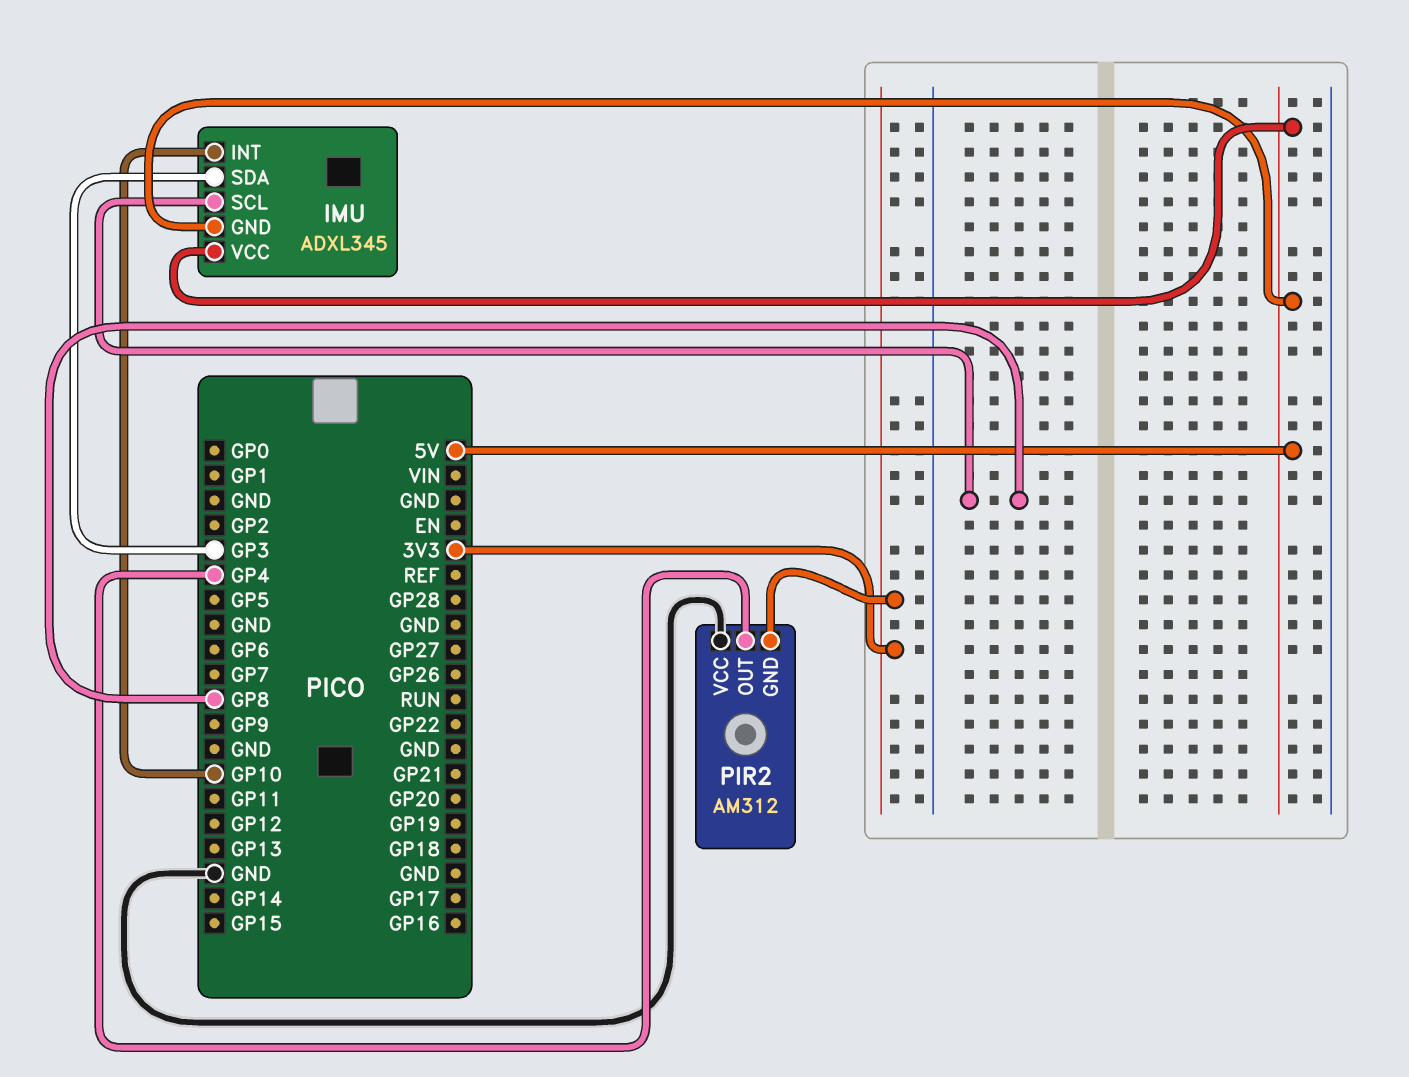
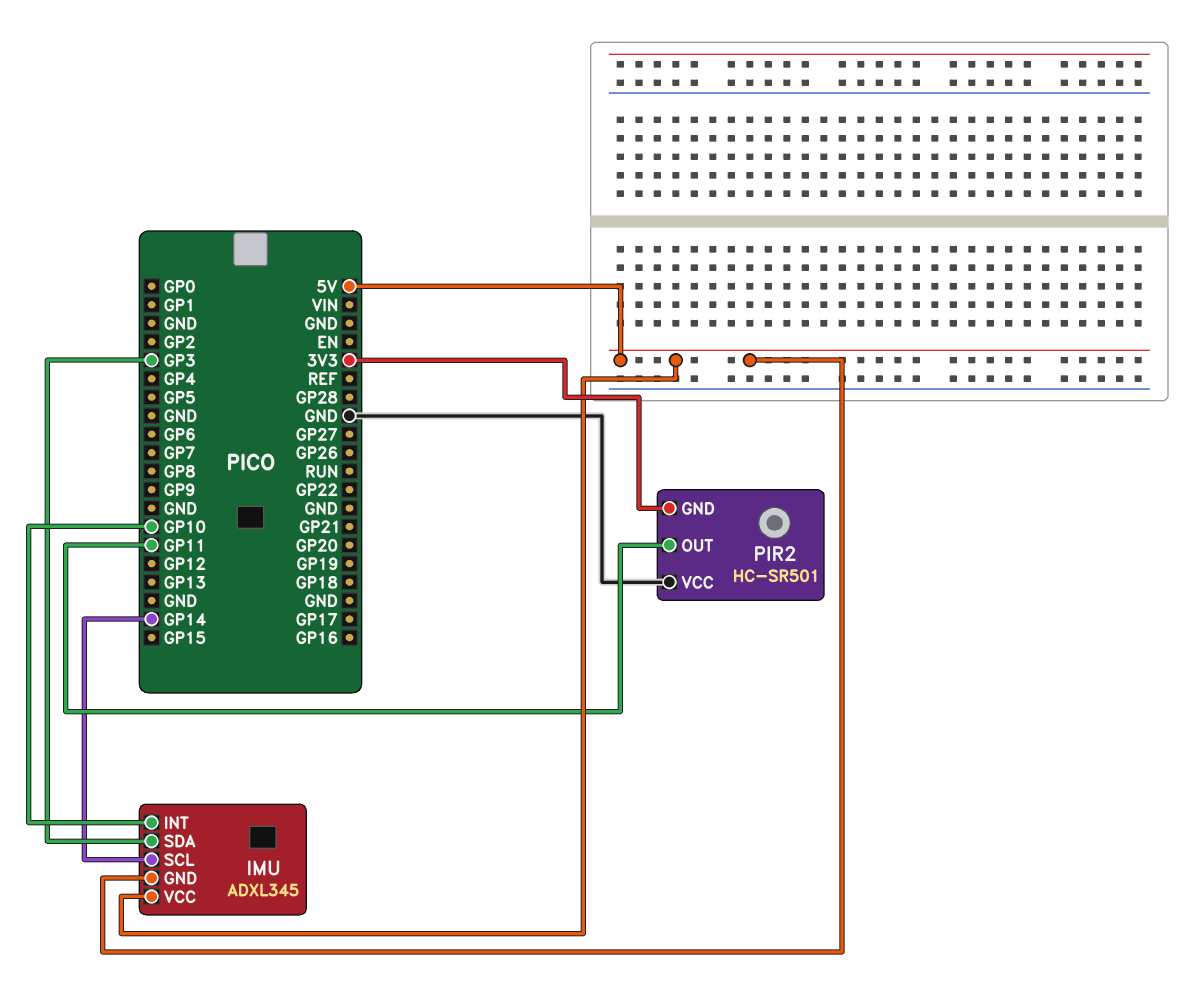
IMU pin SCL: GP8 -> GP14
PIR2: AM312 -> HC-SR501
PIR2 pin OUT: GP4 -> GP11

